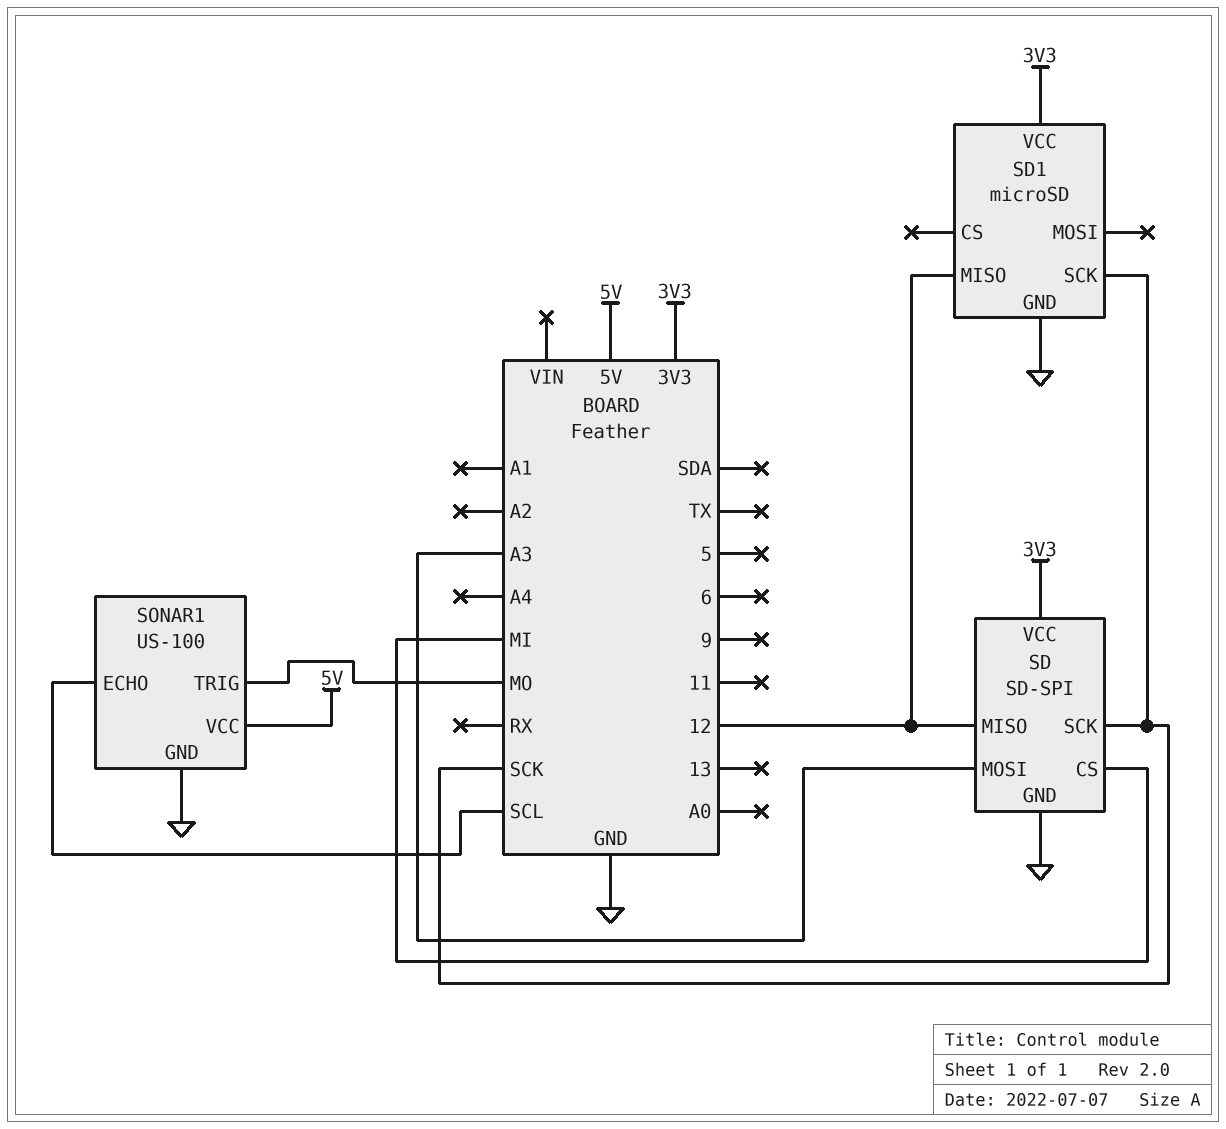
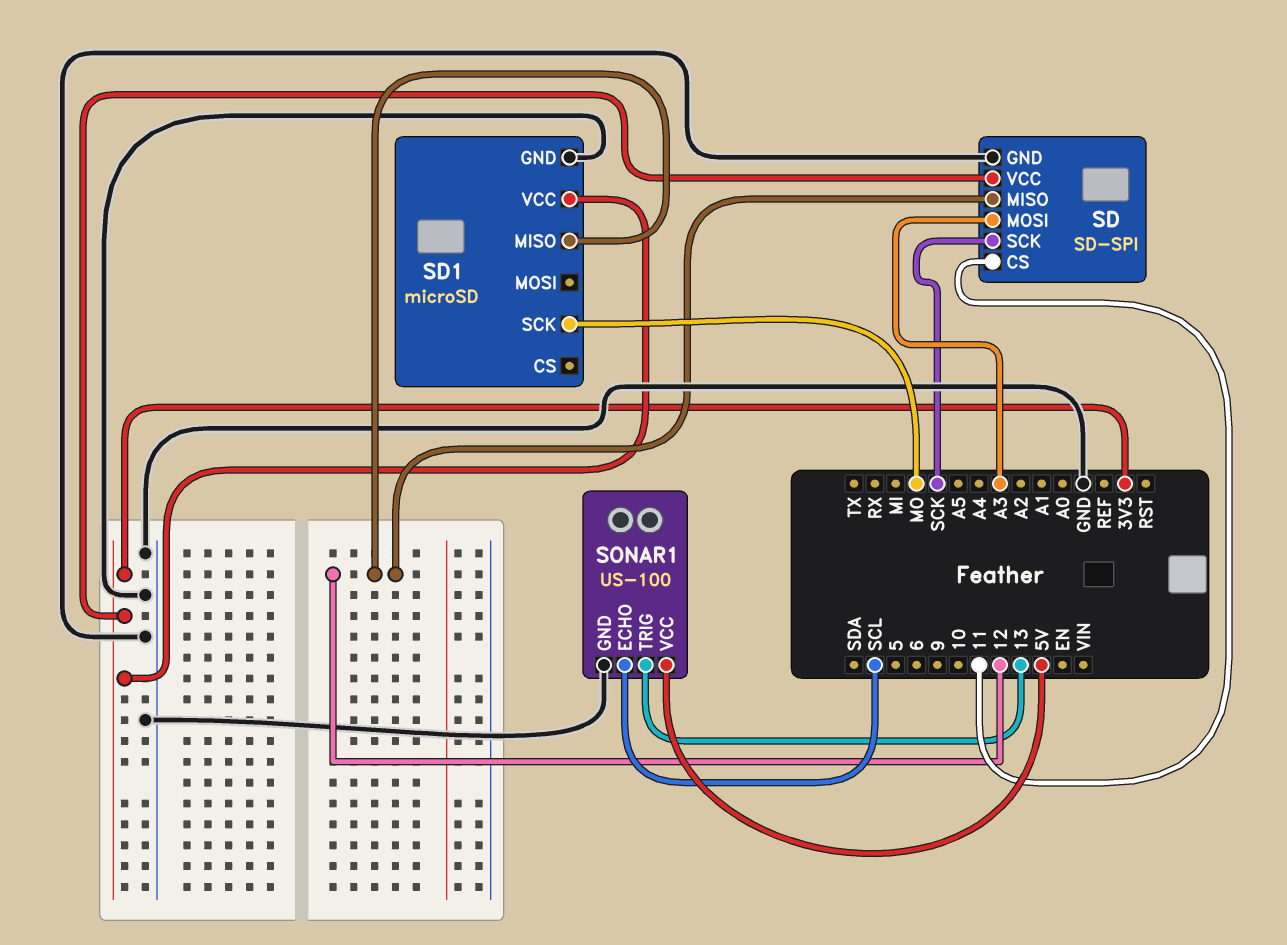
SD pin CS: MI -> 11
SD1 pin SCK: SCK -> MO
SONAR1 pin TRIG: MO -> 13

